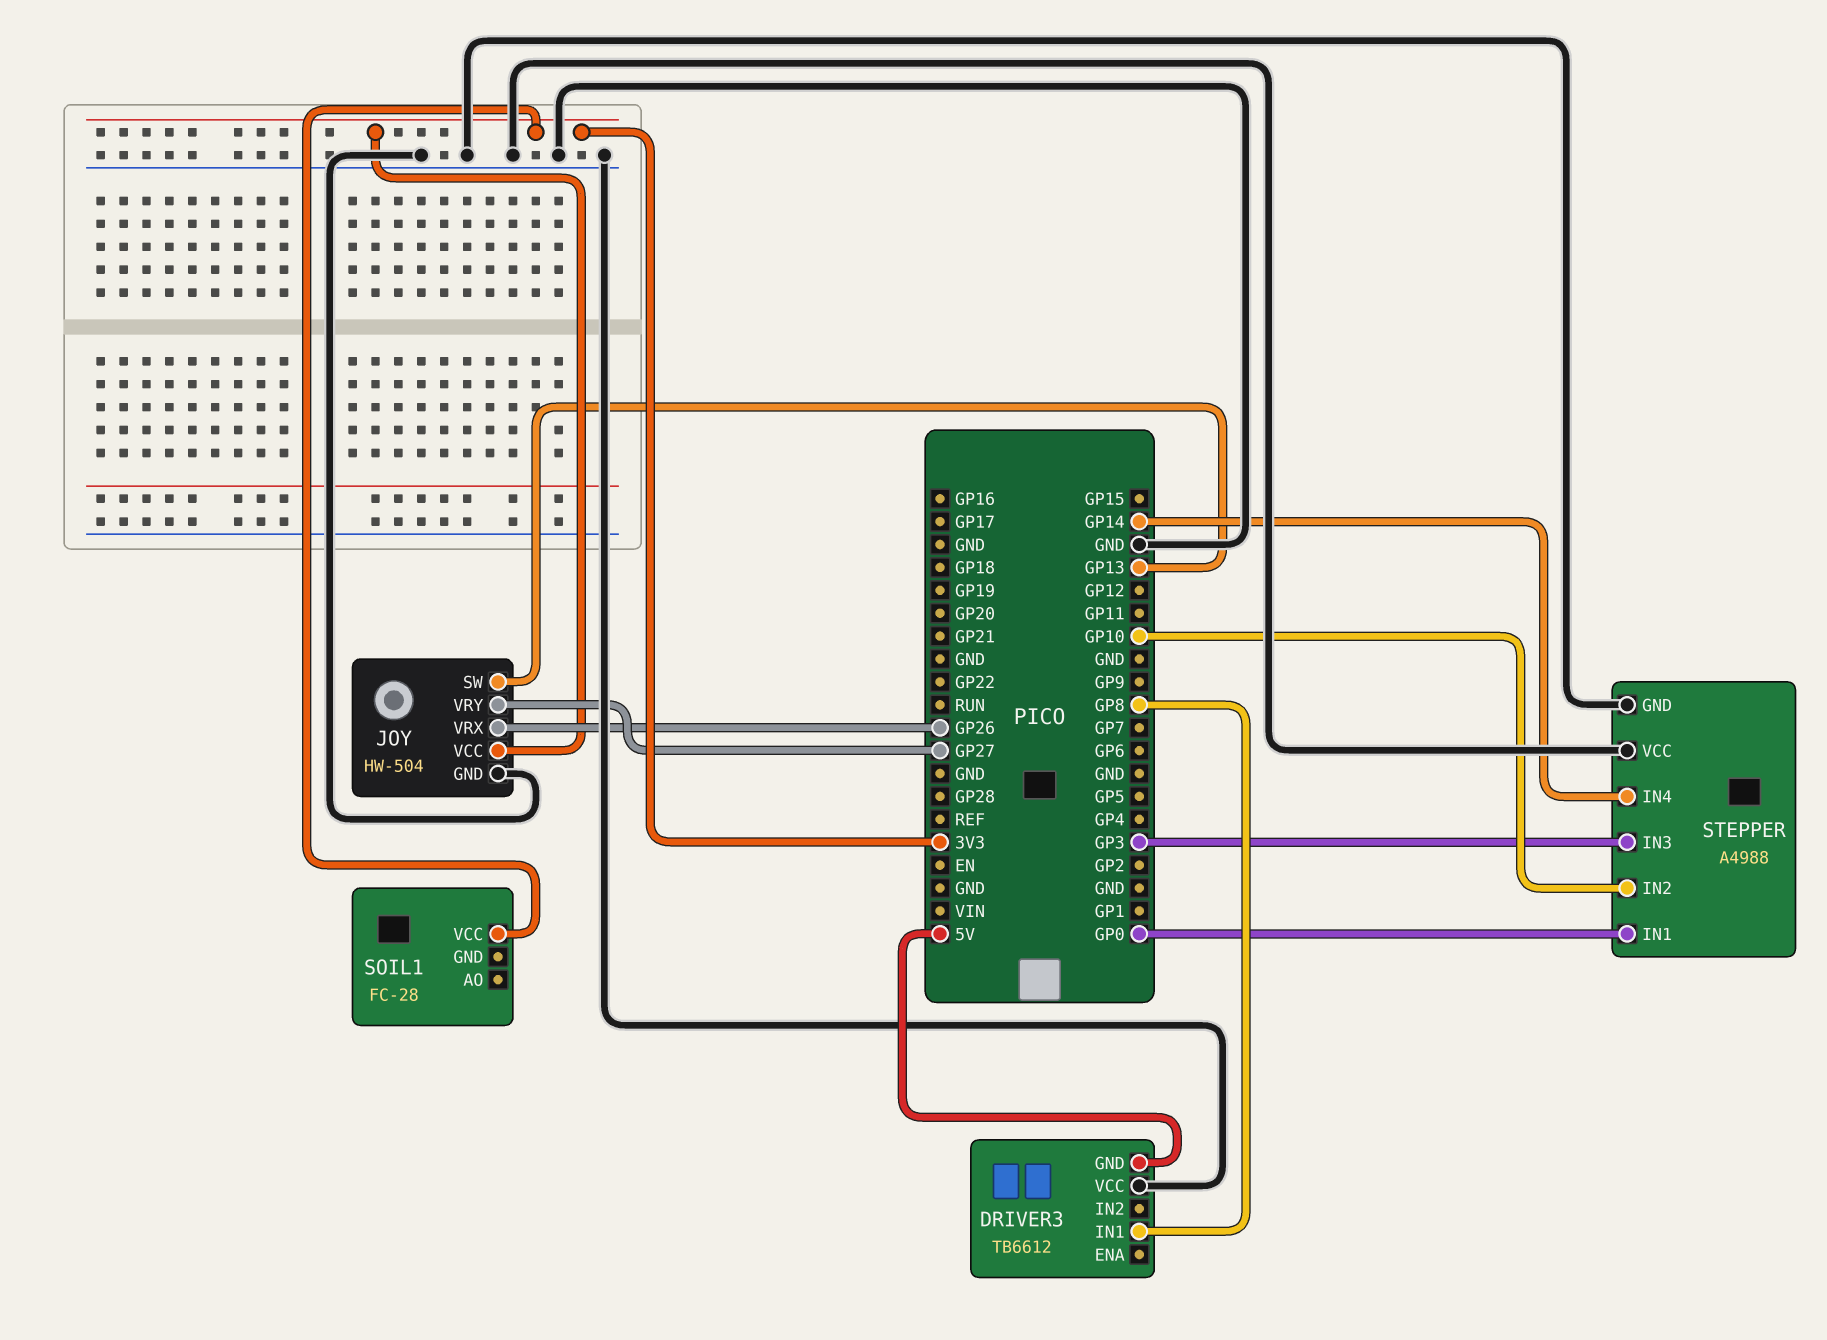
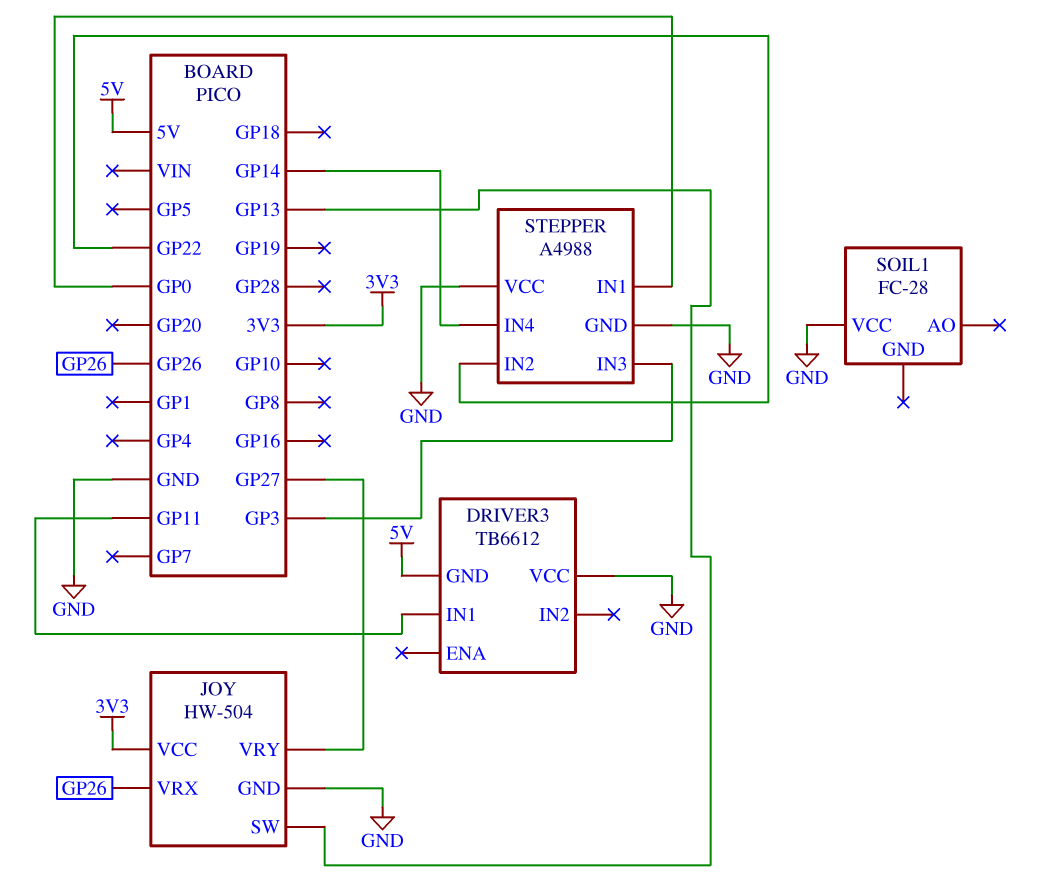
DRIVER3 pin IN1: GP8 -> GP11
SOIL1 pin VCC: 3V3 -> GND
STEPPER pin IN2: GP10 -> GP22

